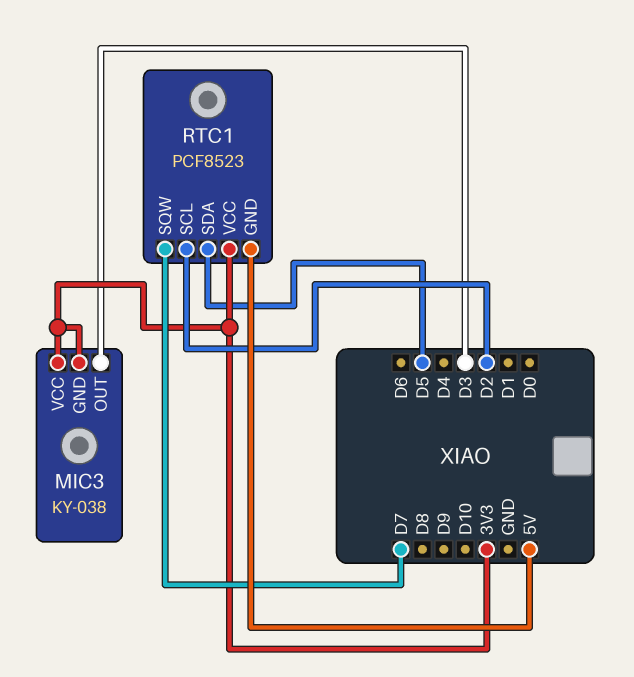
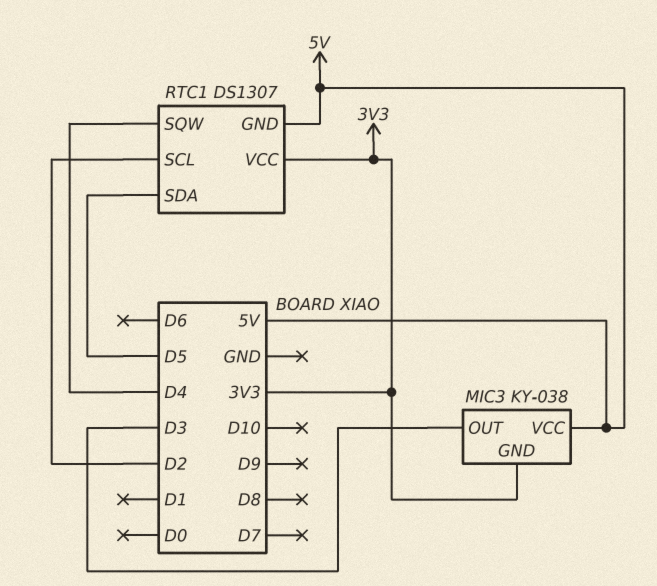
MIC3 pin VCC: 3V3 -> 5V
RTC1: PCF8523 -> DS1307
RTC1 pin SQW: D7 -> D4

